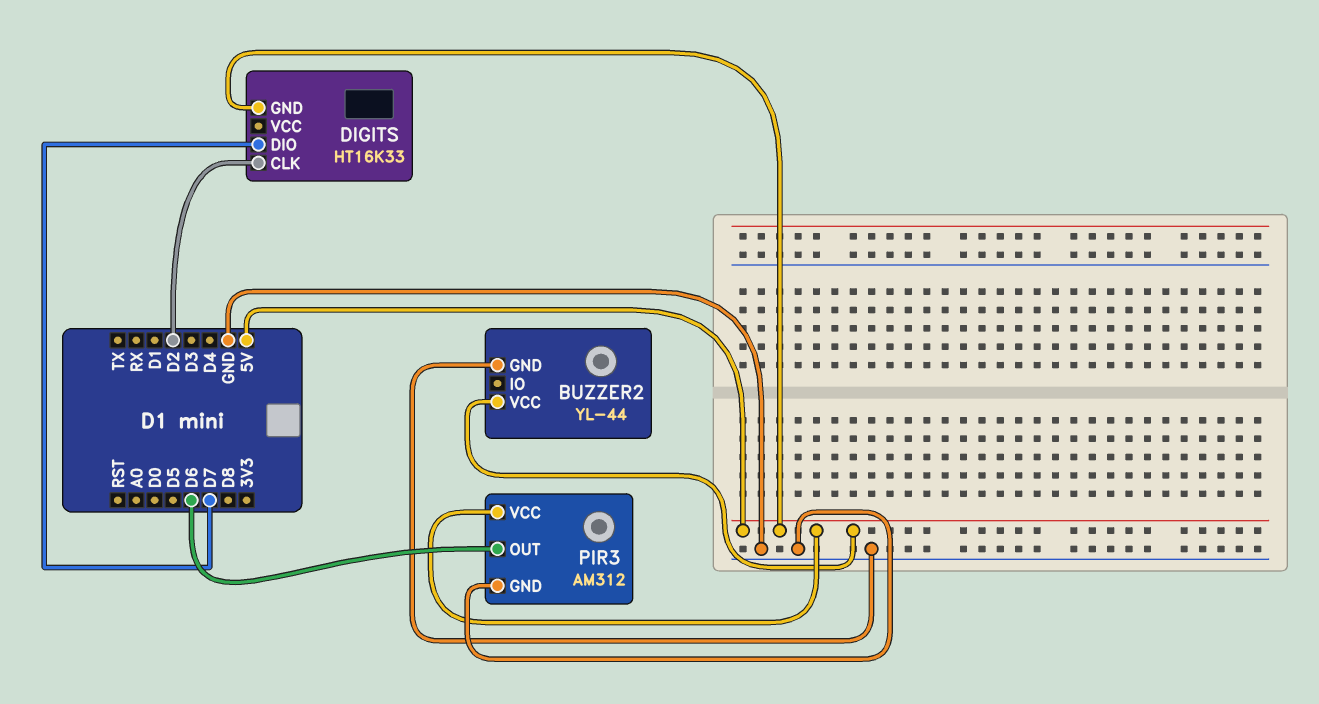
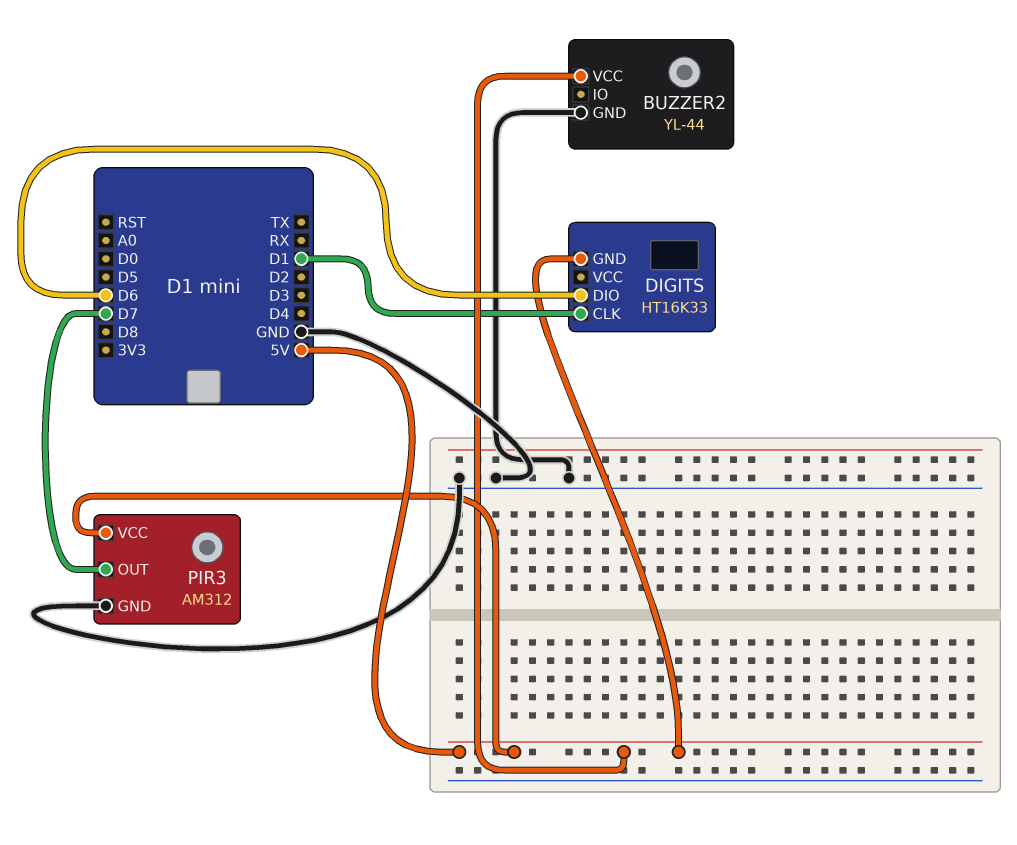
DIGITS pin CLK: D2 -> D1
DIGITS pin DIO: D7 -> D6
PIR3 pin OUT: D6 -> D7

